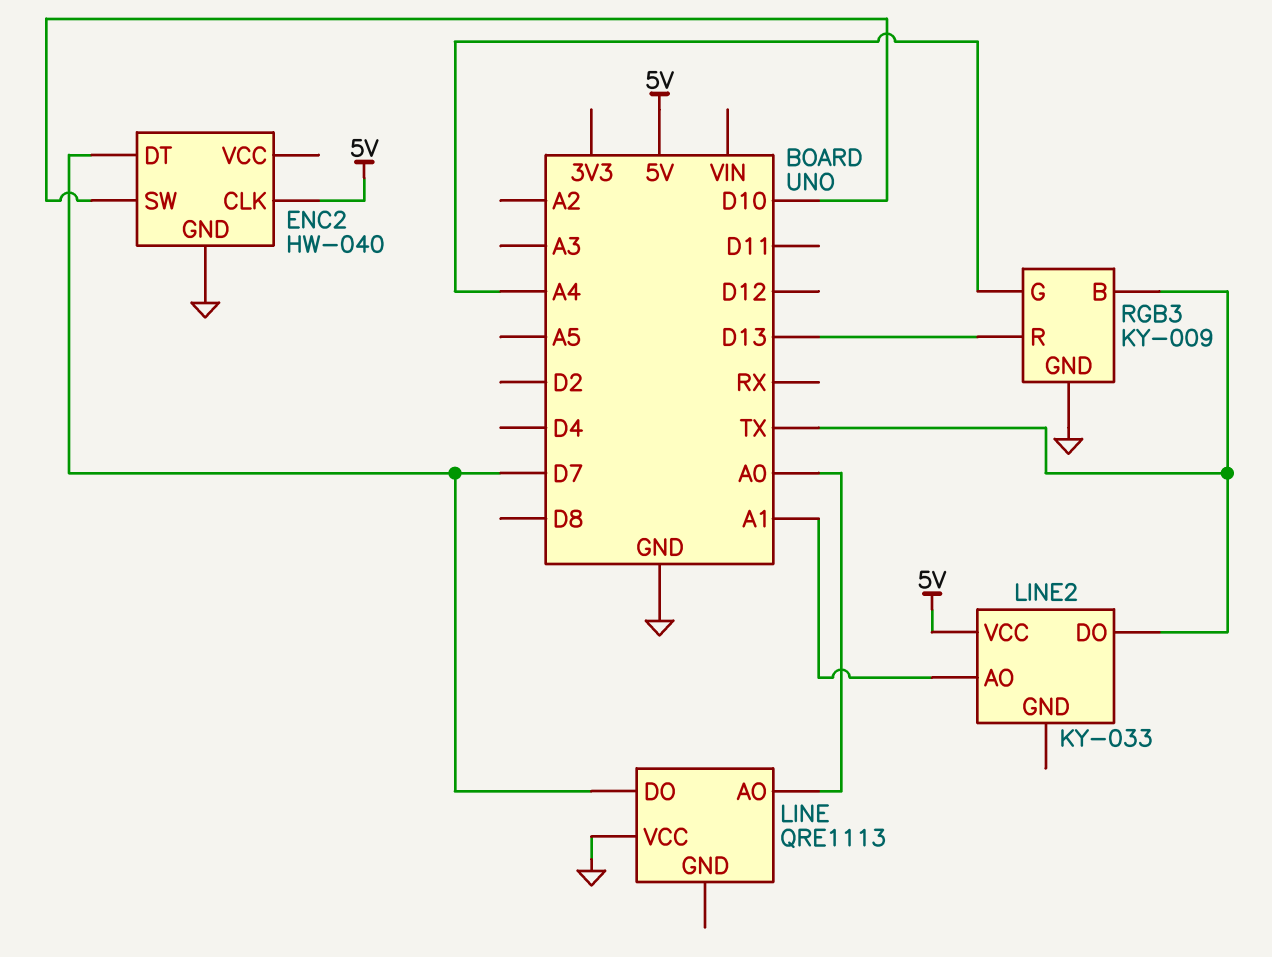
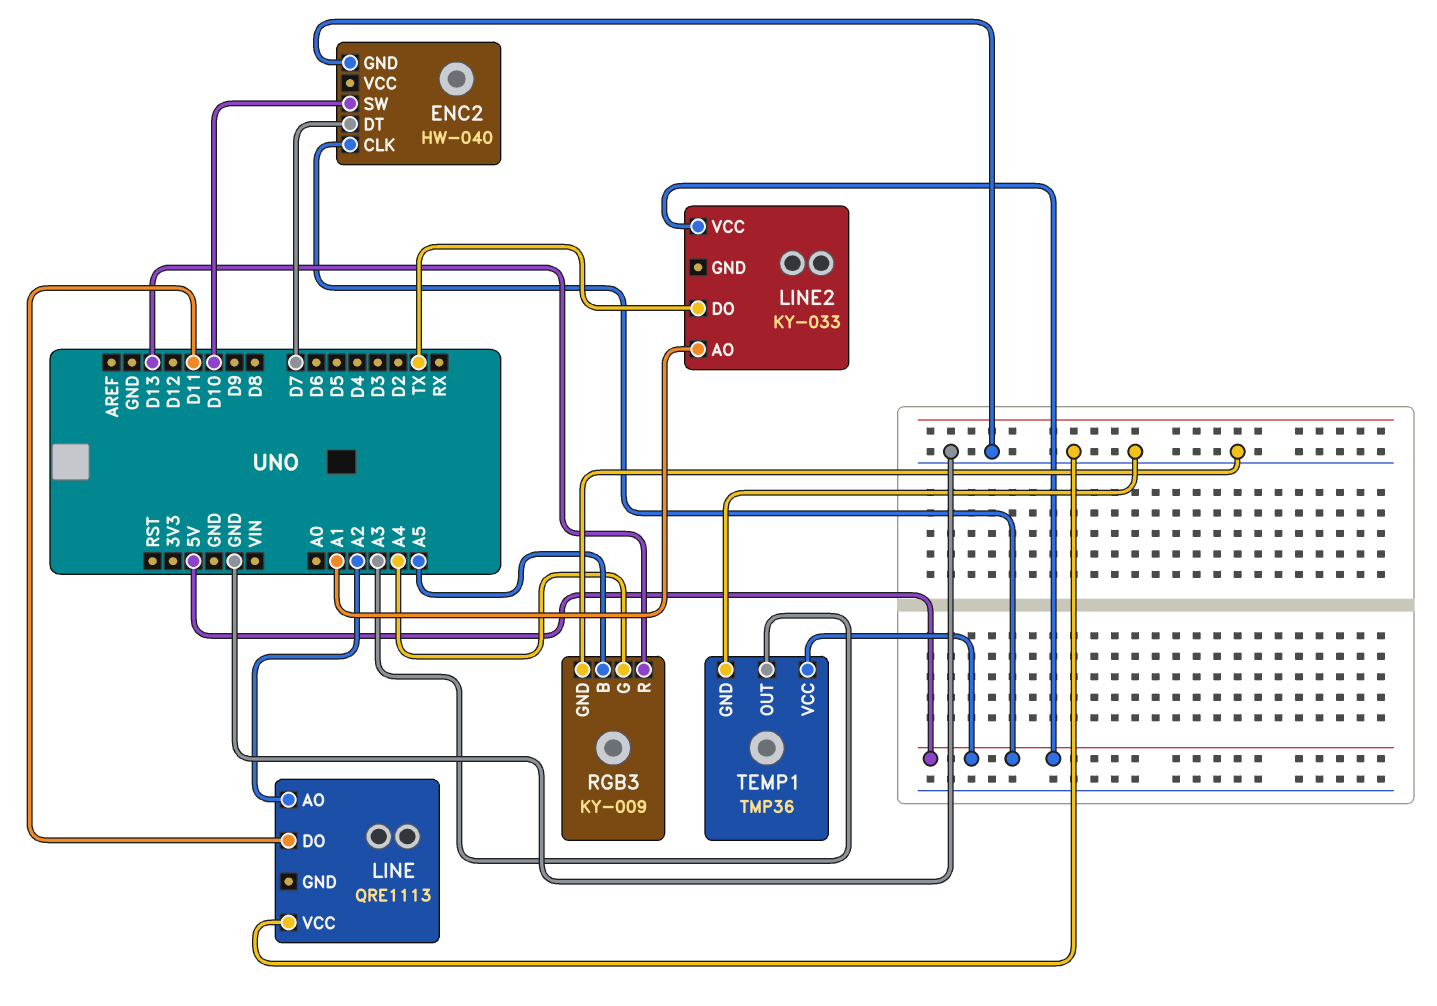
LINE pin AO: A0 -> A2
LINE pin DO: D7 -> D11
RGB3 pin B: TX -> A5
TEMP1: none -> TMP36
TEMP1 pin GND: none -> GND
TEMP1 pin OUT: none -> A3
TEMP1 pin VCC: none -> 5V

